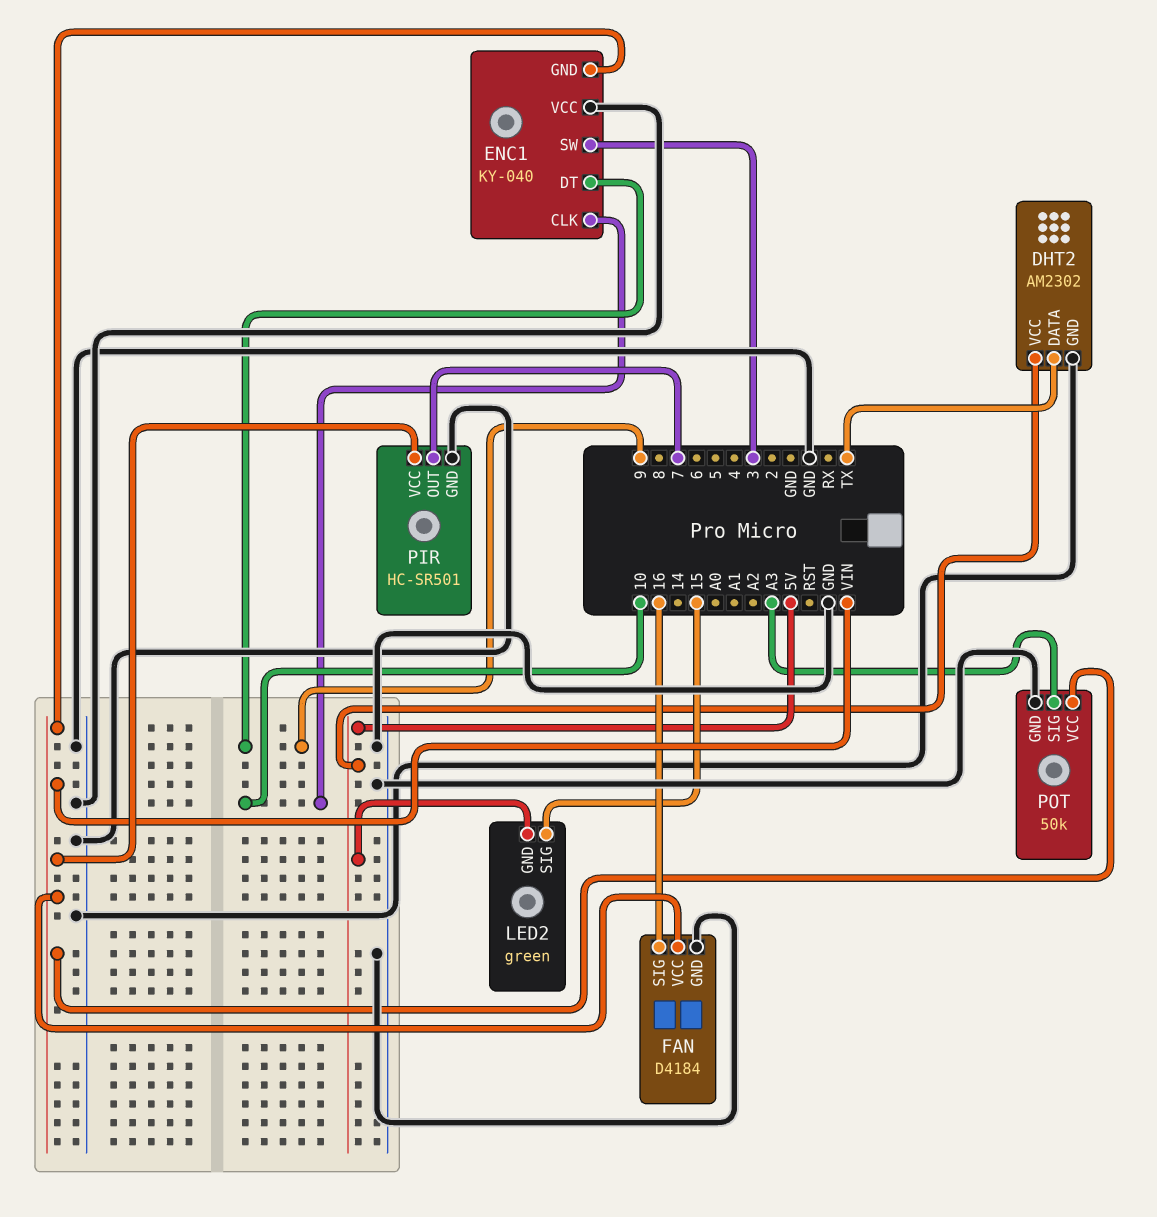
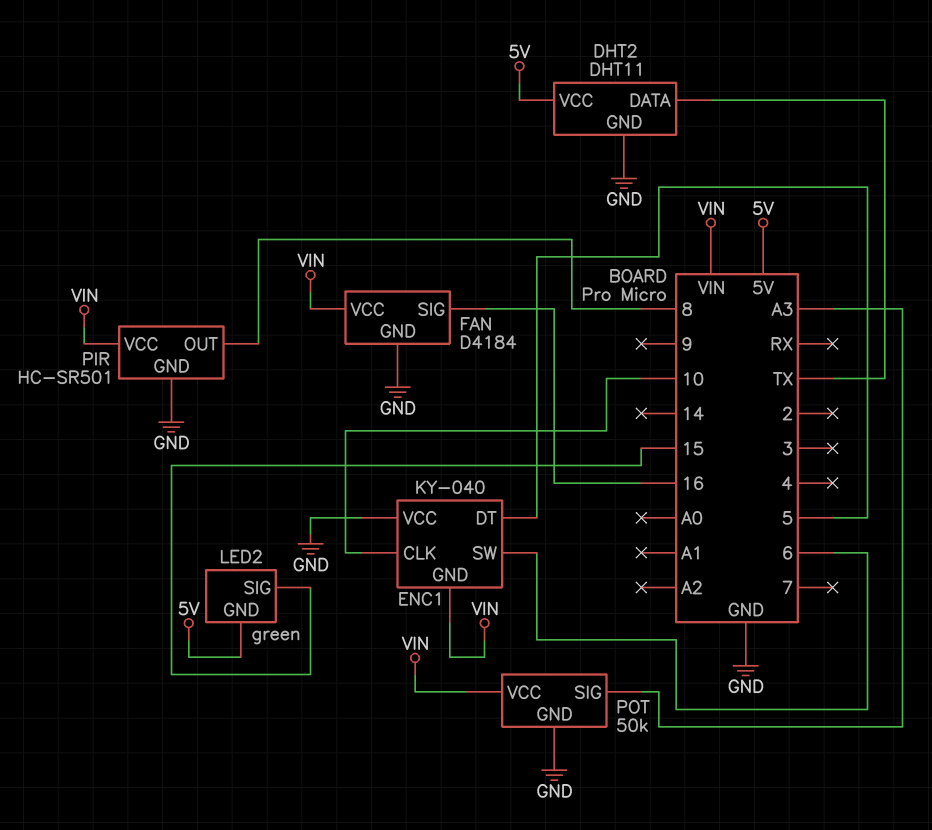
DHT2: AM2302 -> DHT11
ENC1 pin DT: 9 -> 5
ENC1 pin SW: 3 -> 6
PIR pin OUT: 7 -> 8

